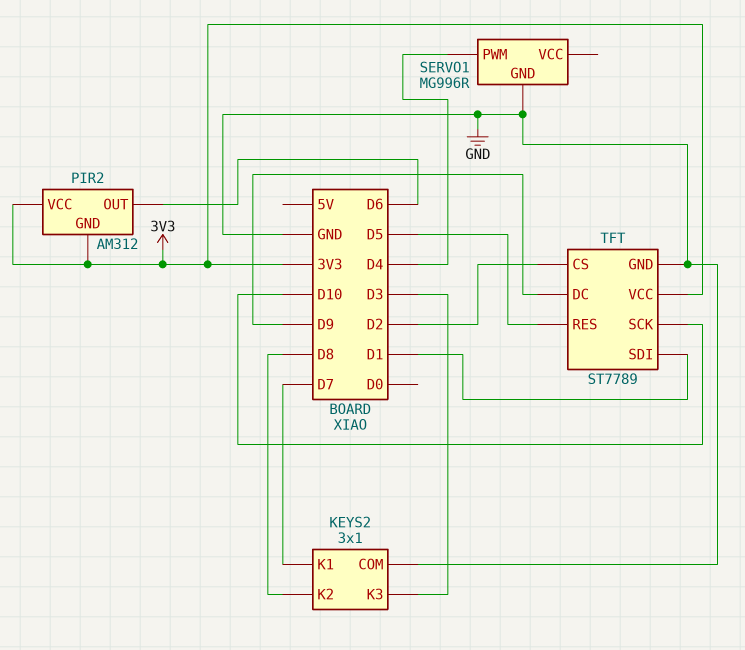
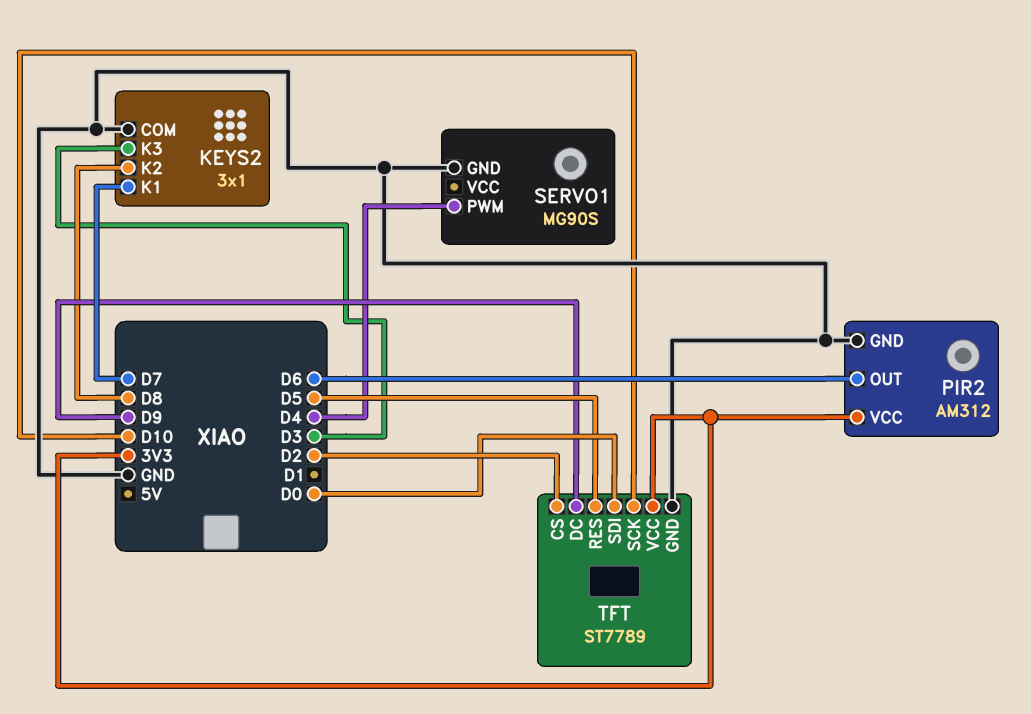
PIR2 pin GND: 3V3 -> GND
SERVO1: MG996R -> MG90S
TFT pin SDI: D1 -> D0

